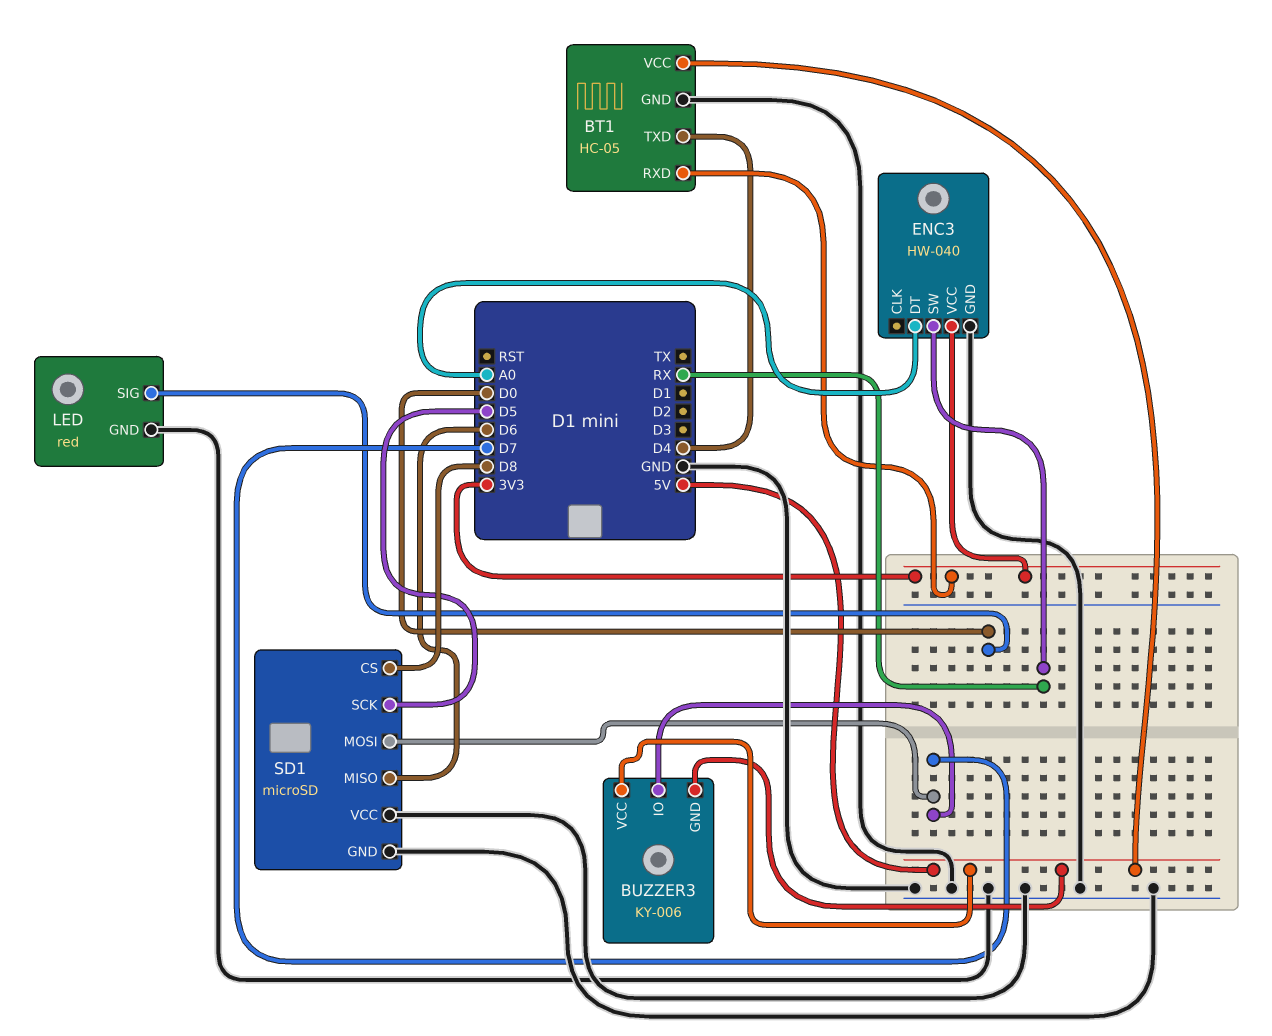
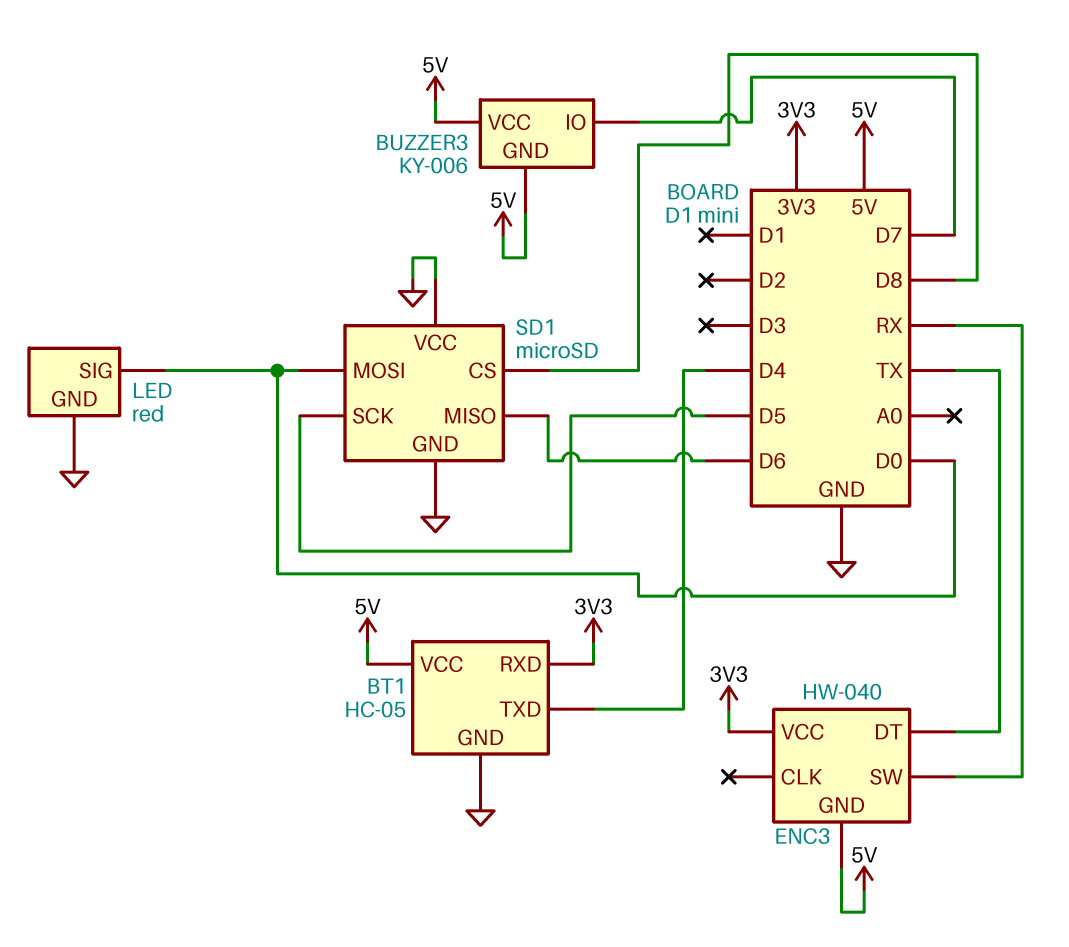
ENC3 pin DT: A0 -> TX
ENC3 pin GND: GND -> 5V
SD1 pin MOSI: D7 -> D0

